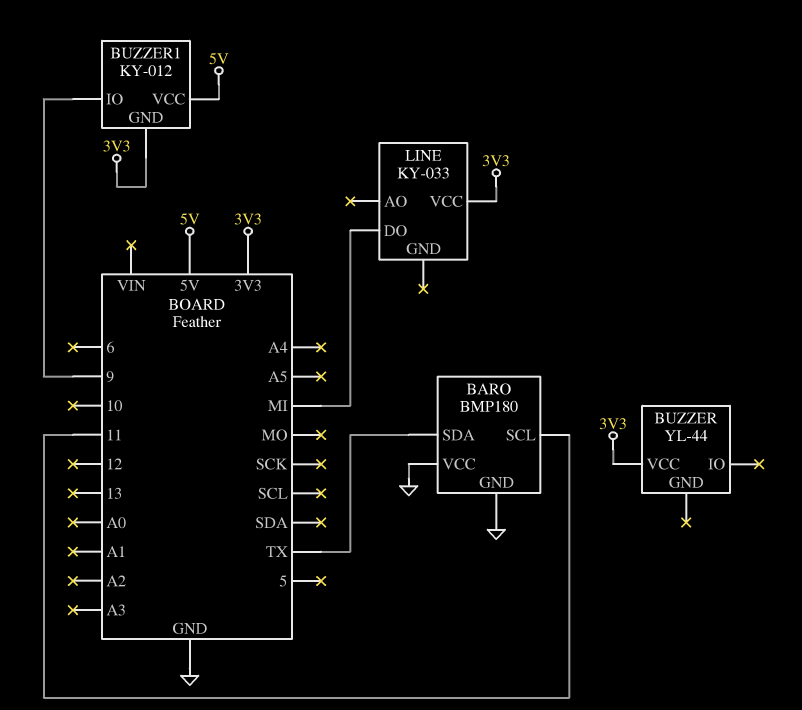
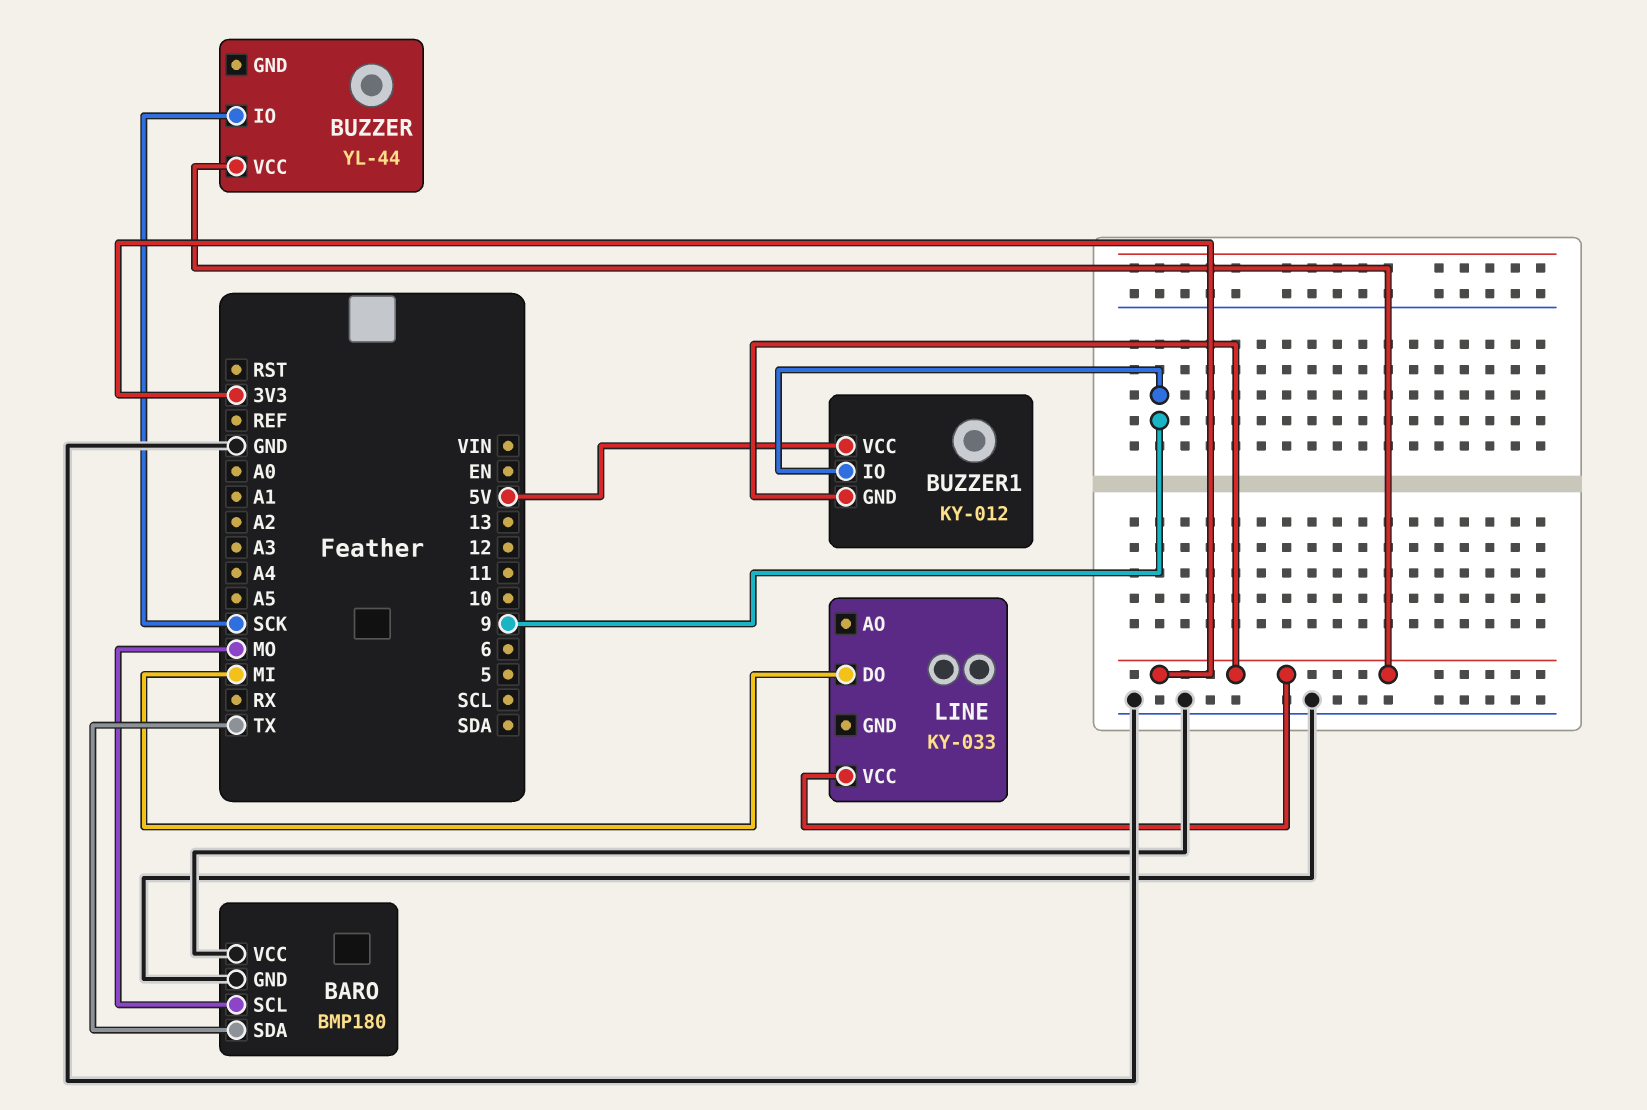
BARO pin SCL: 11 -> MO
BUZZER pin IO: none -> SCK

